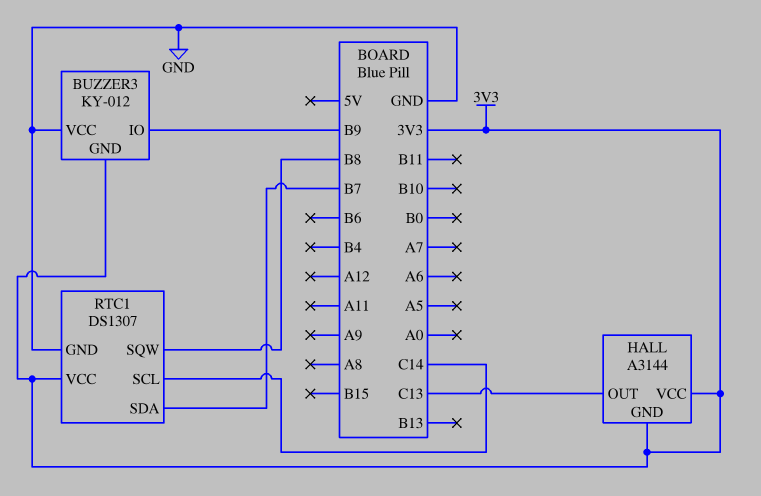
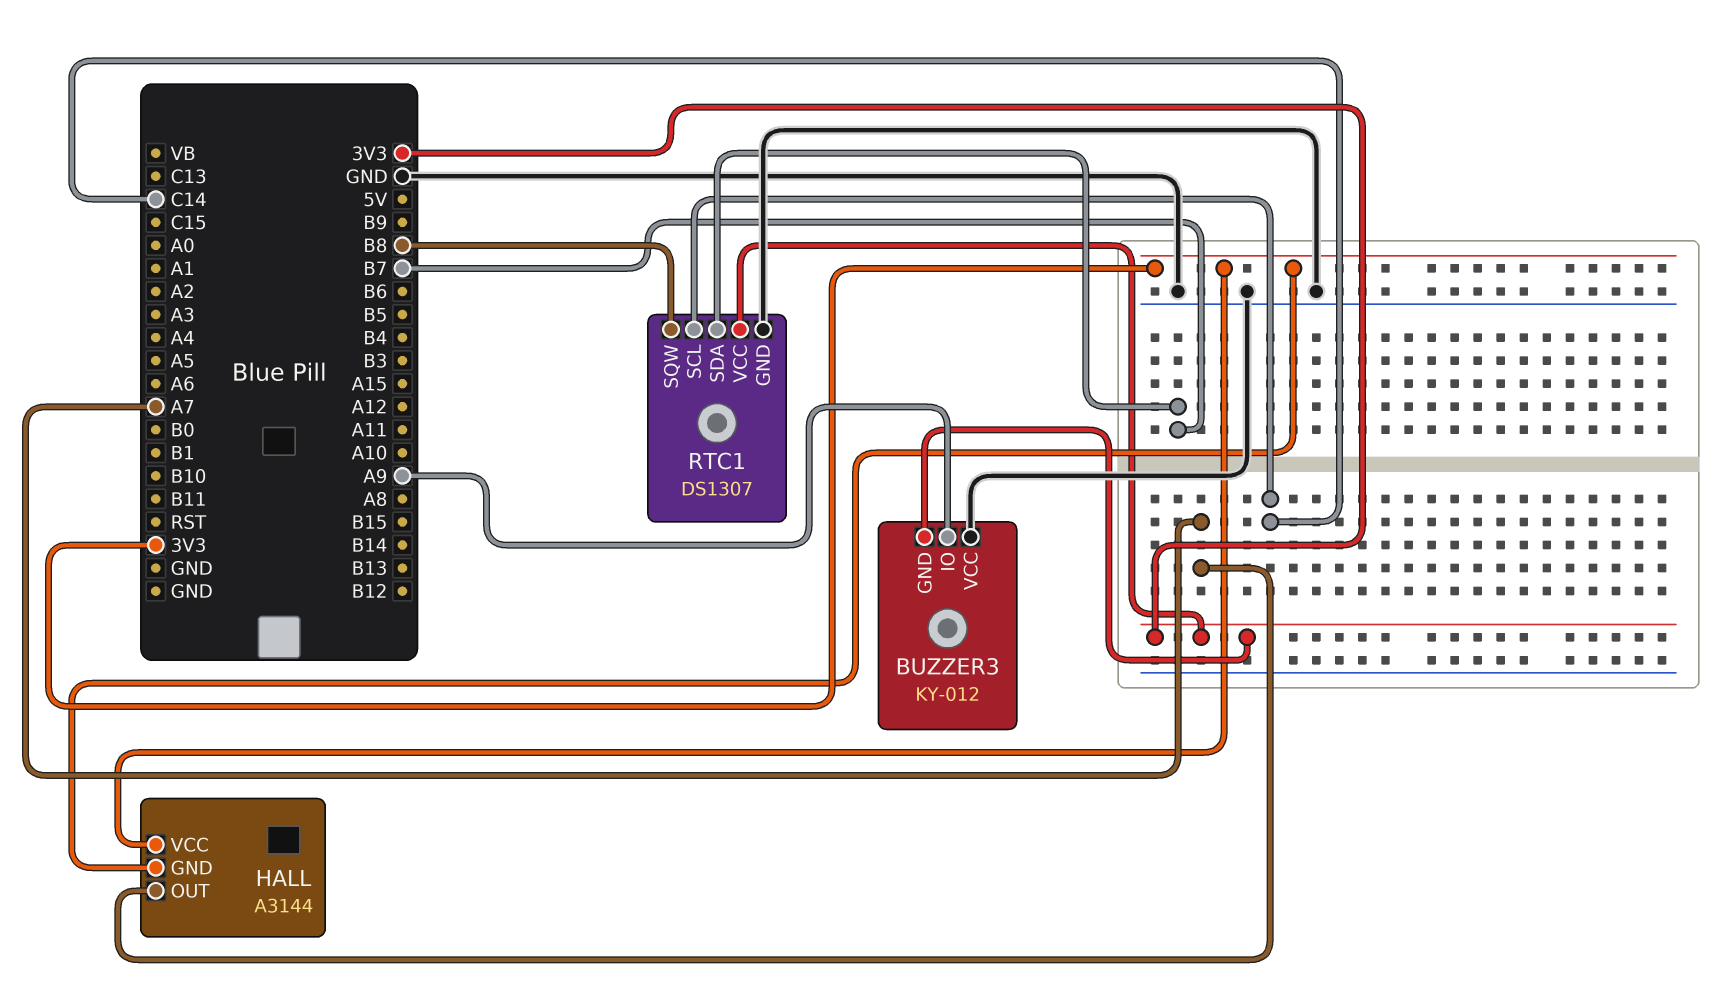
BUZZER3 pin IO: B9 -> A9
HALL pin OUT: C13 -> A7

